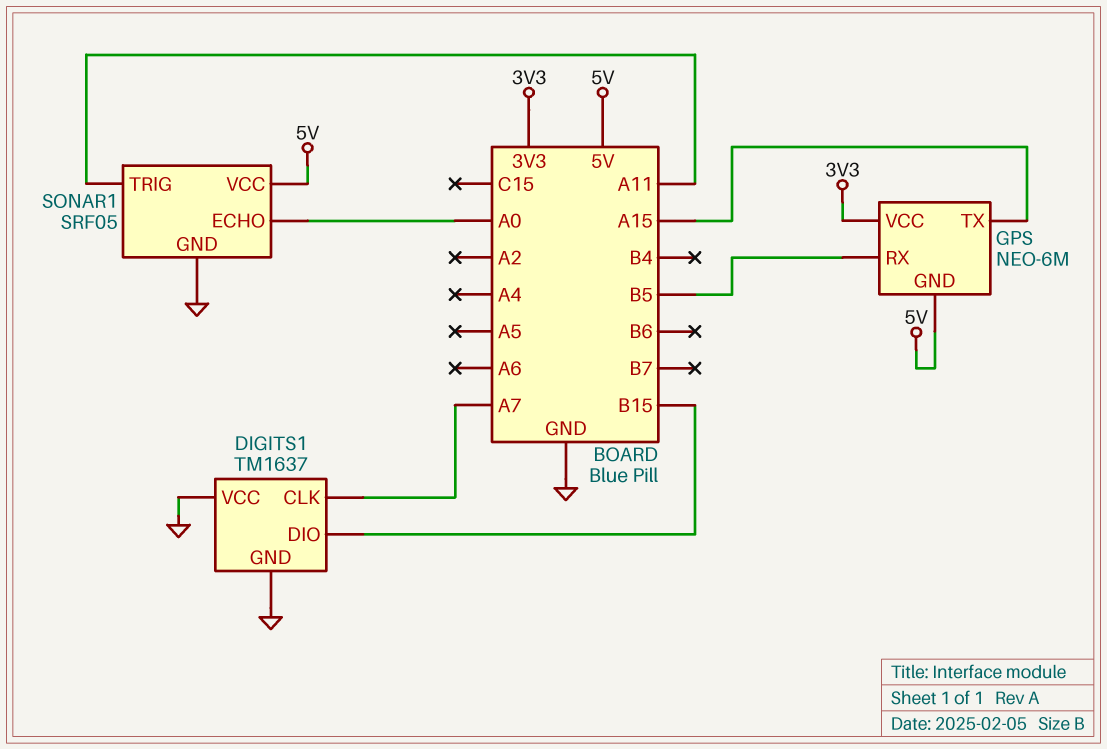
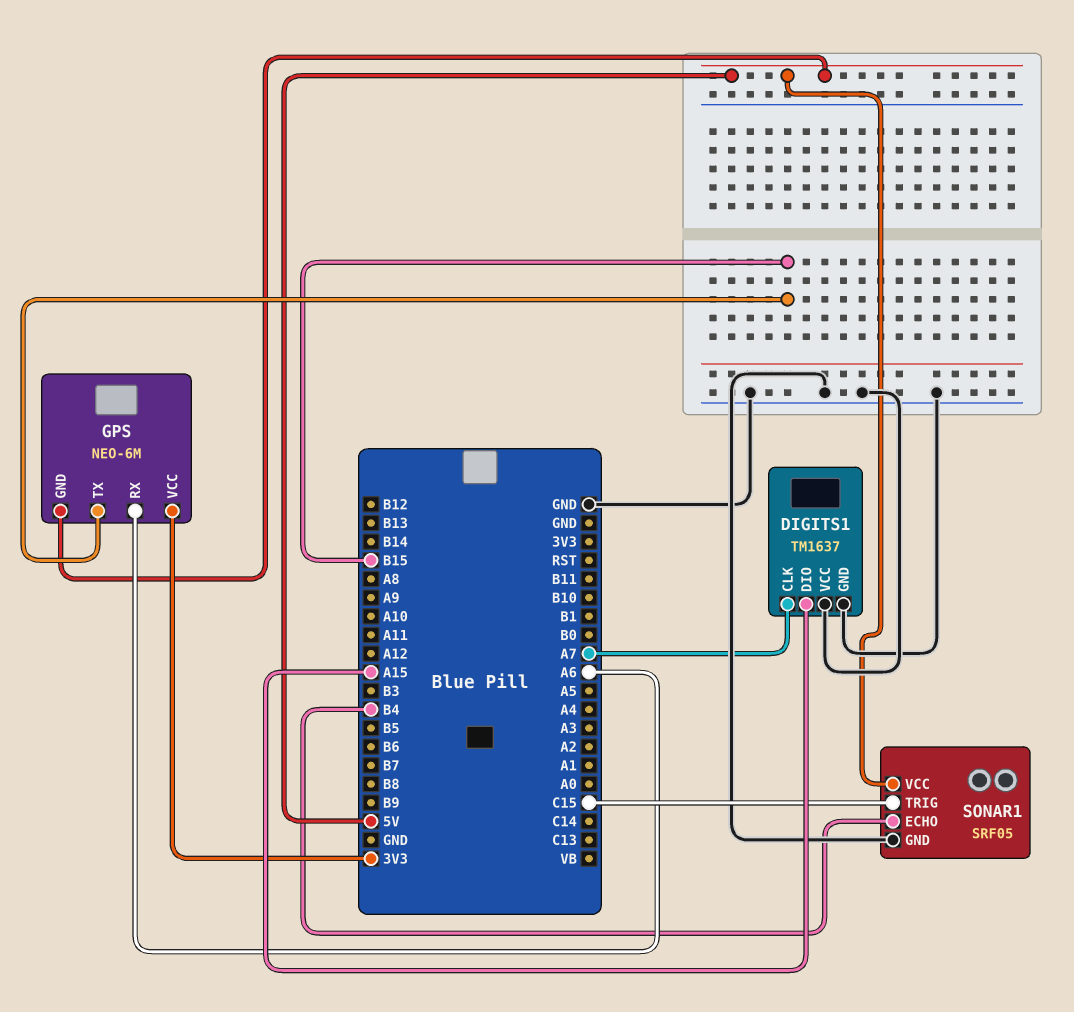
DIGITS1 pin DIO: B15 -> A15
GPS pin RX: B5 -> A6
GPS pin TX: A15 -> B15
SONAR1 pin ECHO: A0 -> B4
SONAR1 pin TRIG: A11 -> C15

